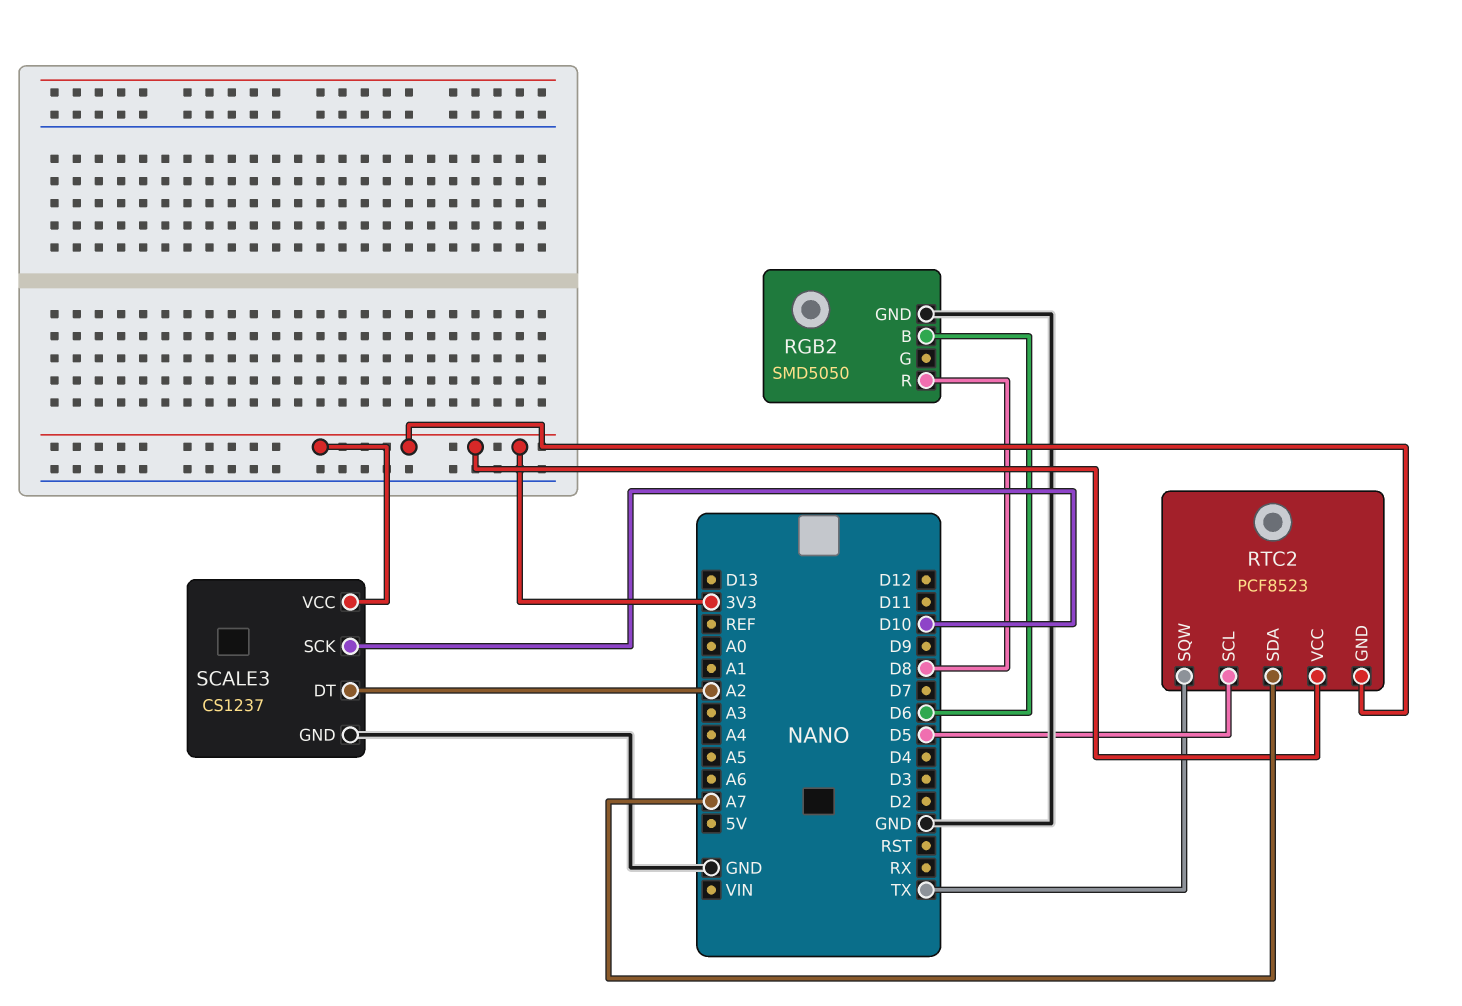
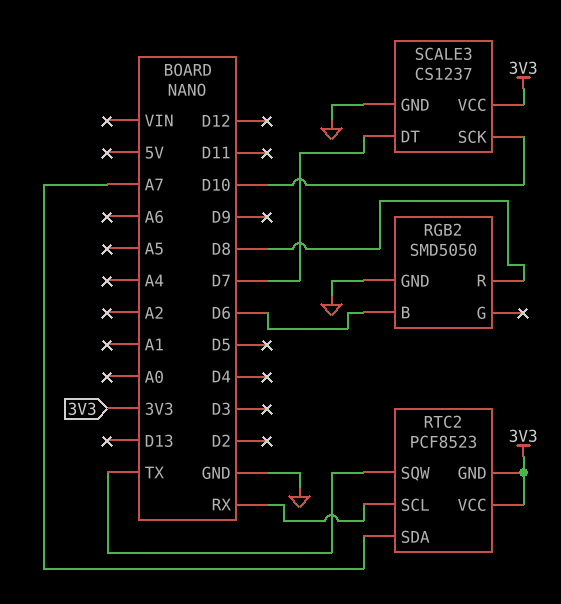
RTC2 pin SCL: D5 -> RX
SCALE3 pin DT: A2 -> D7

